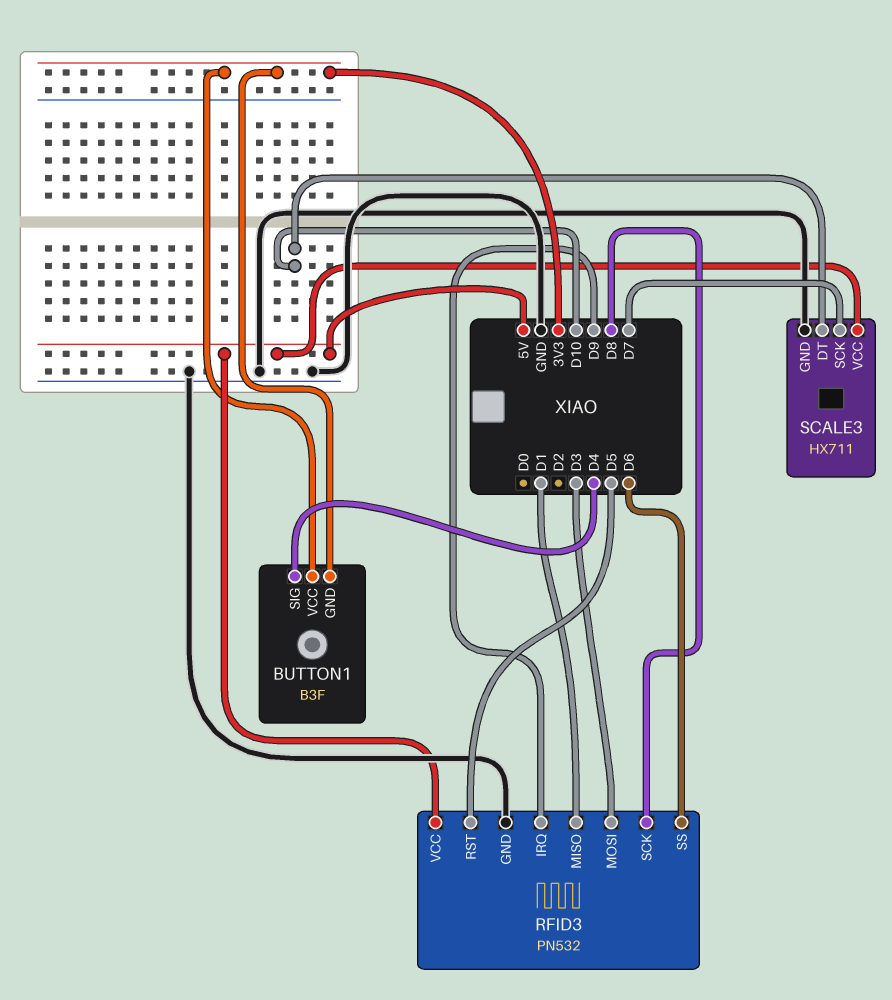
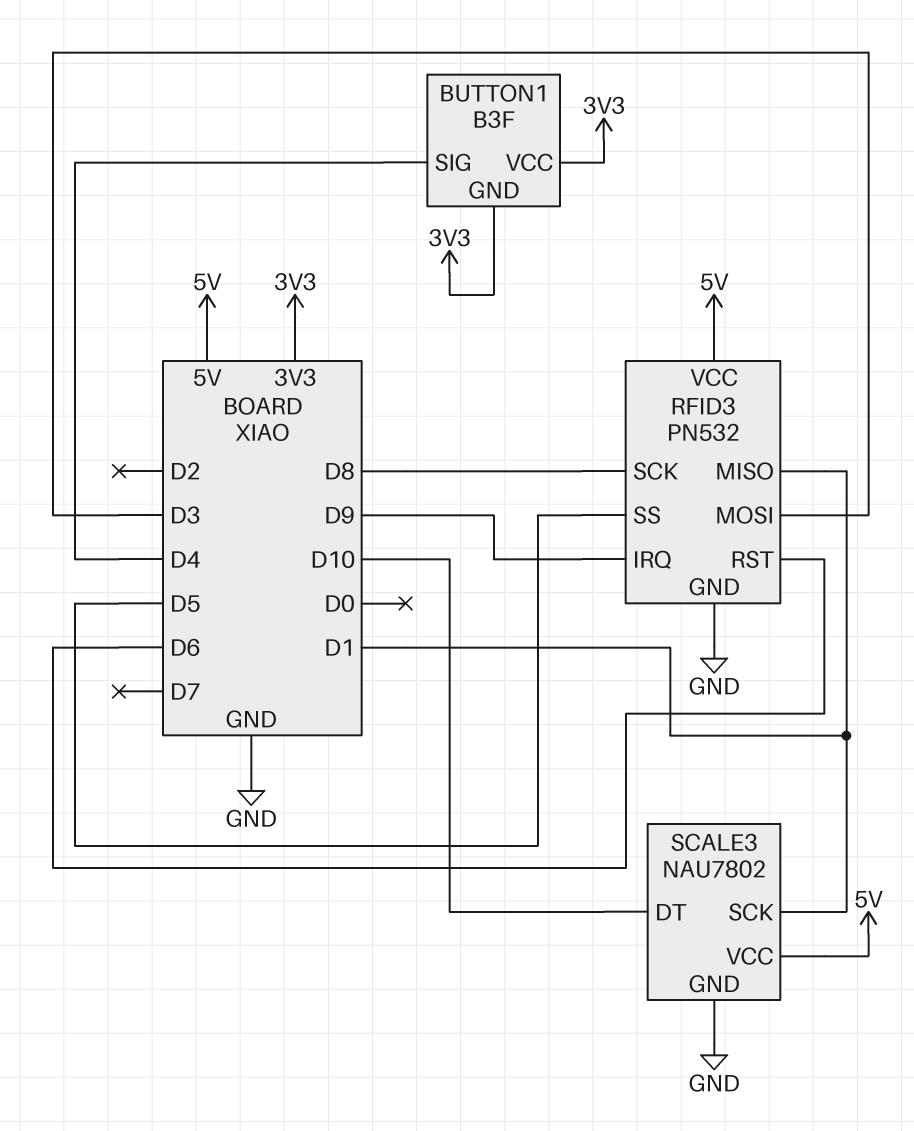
RFID3 pin RST: D5 -> D6
RFID3 pin SS: D6 -> D5
SCALE3: HX711 -> NAU7802
SCALE3 pin SCK: D7 -> D1

